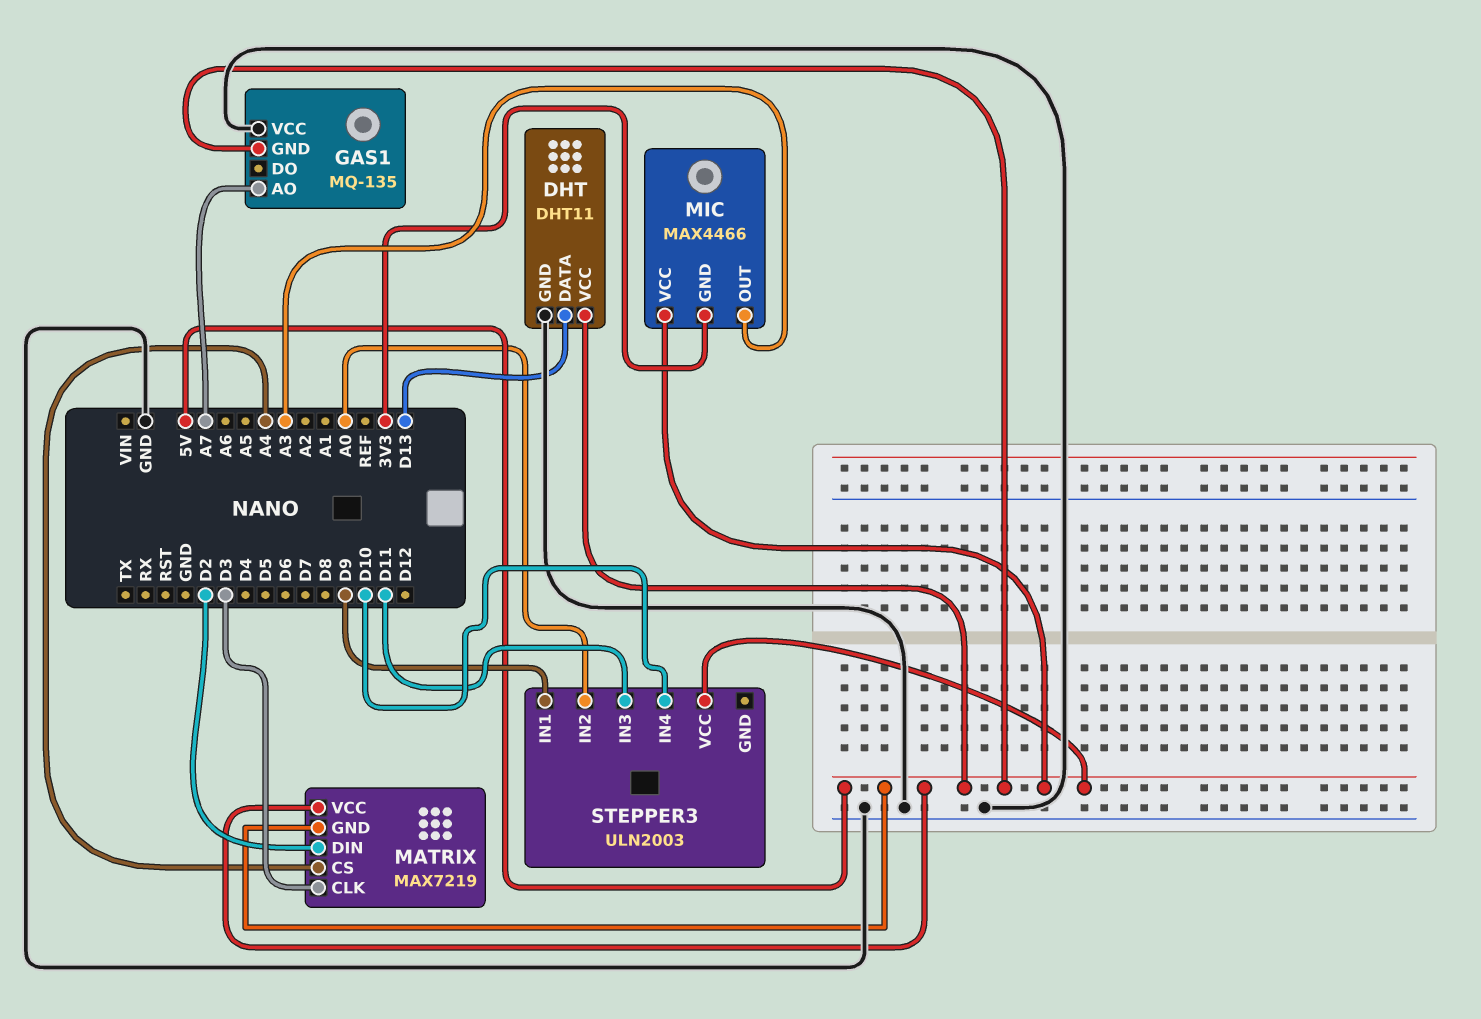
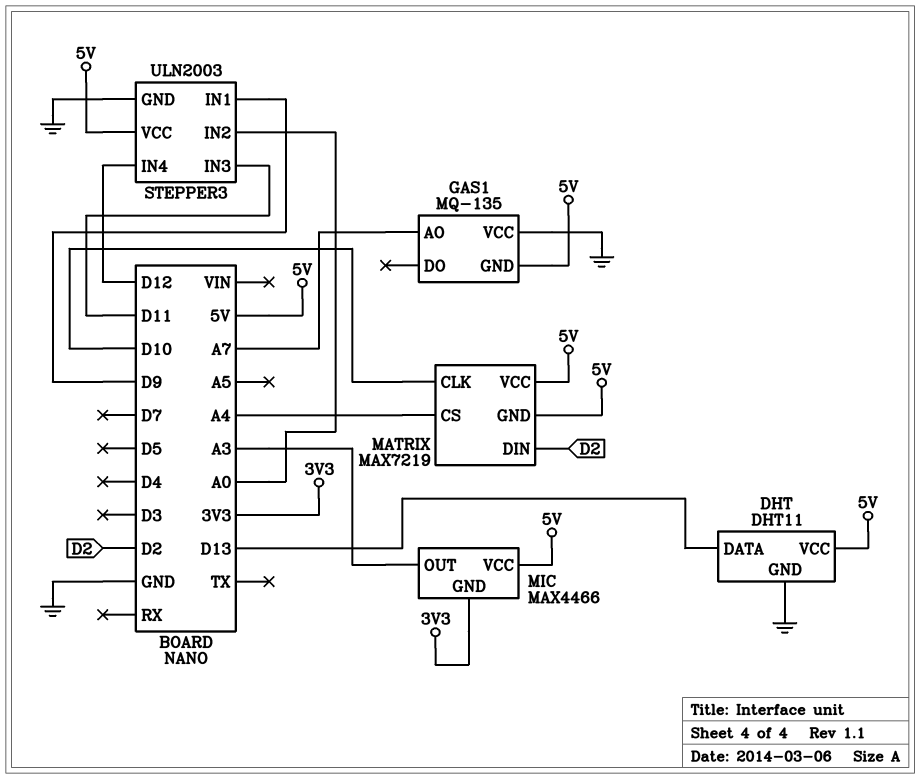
MATRIX pin CLK: D3 -> D10
STEPPER3 pin GND: none -> GND
STEPPER3 pin IN4: D10 -> D12

